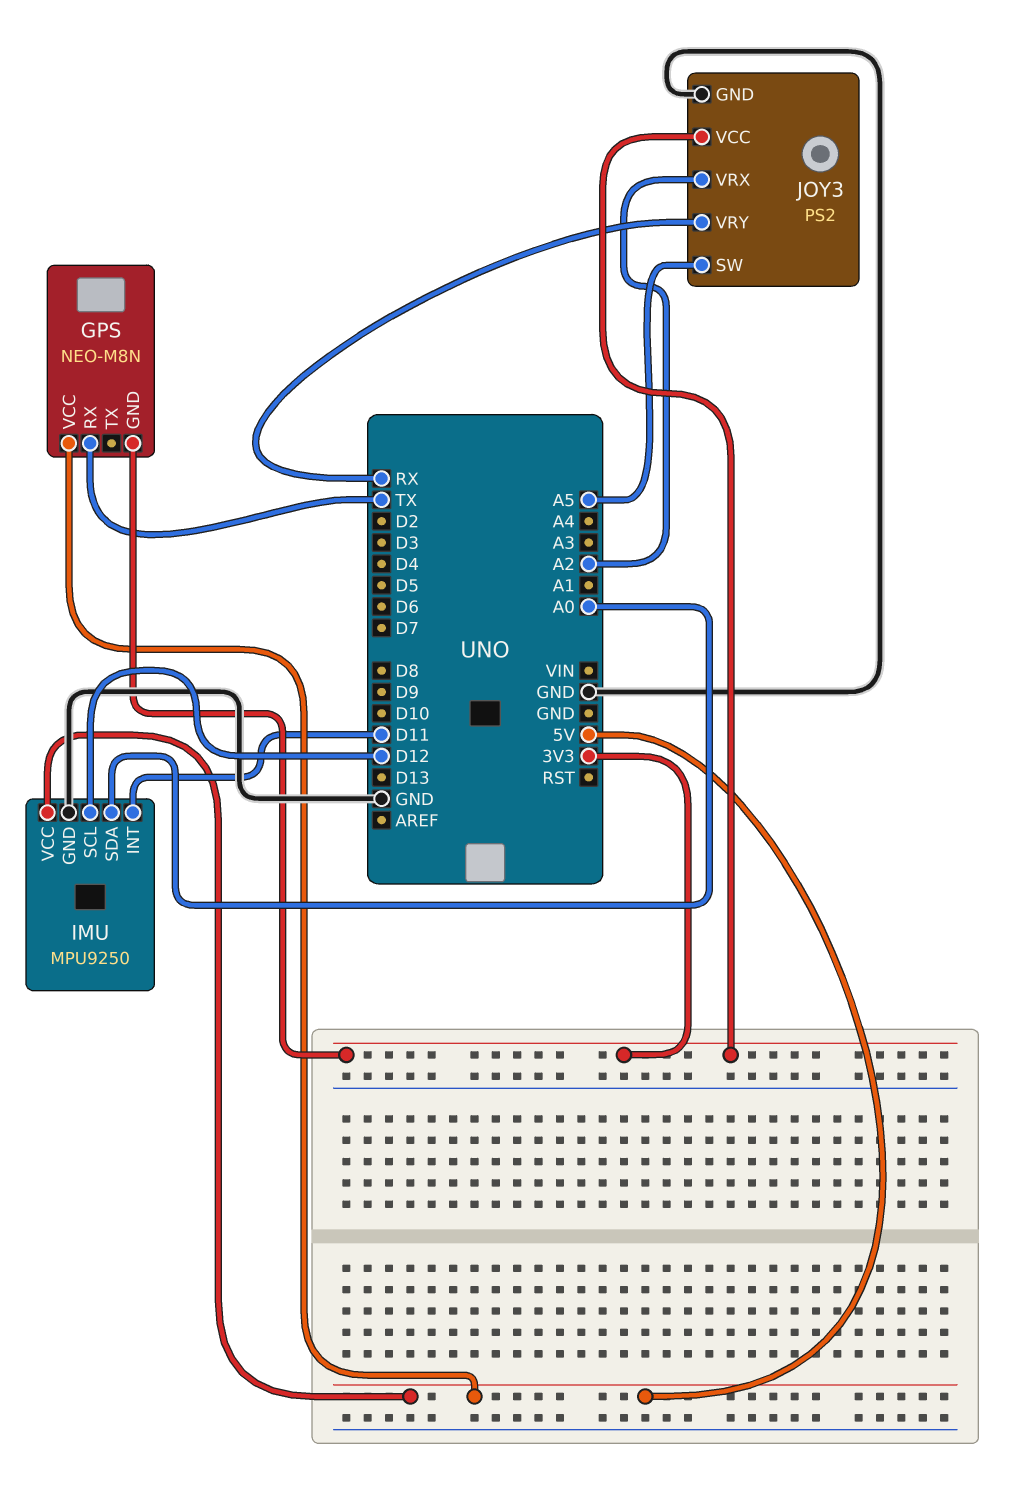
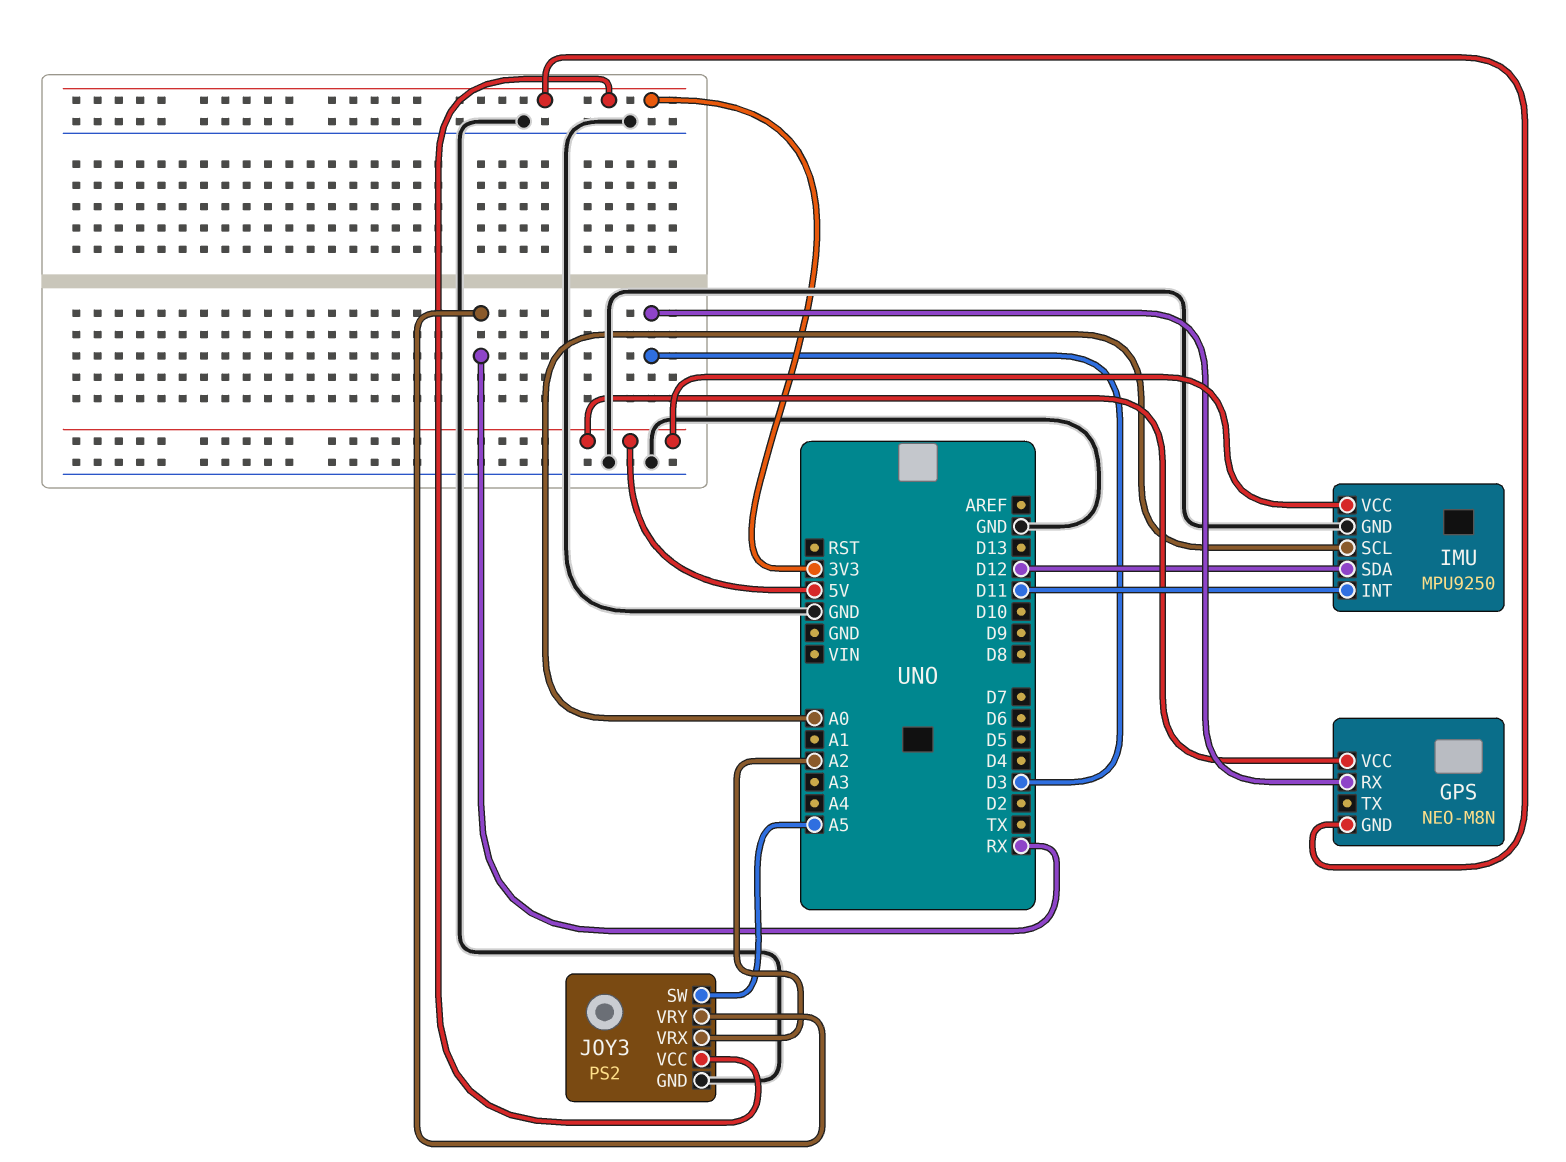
GPS pin RX: TX -> D3
IMU pin SCL: D12 -> A0
IMU pin SDA: A0 -> D12

